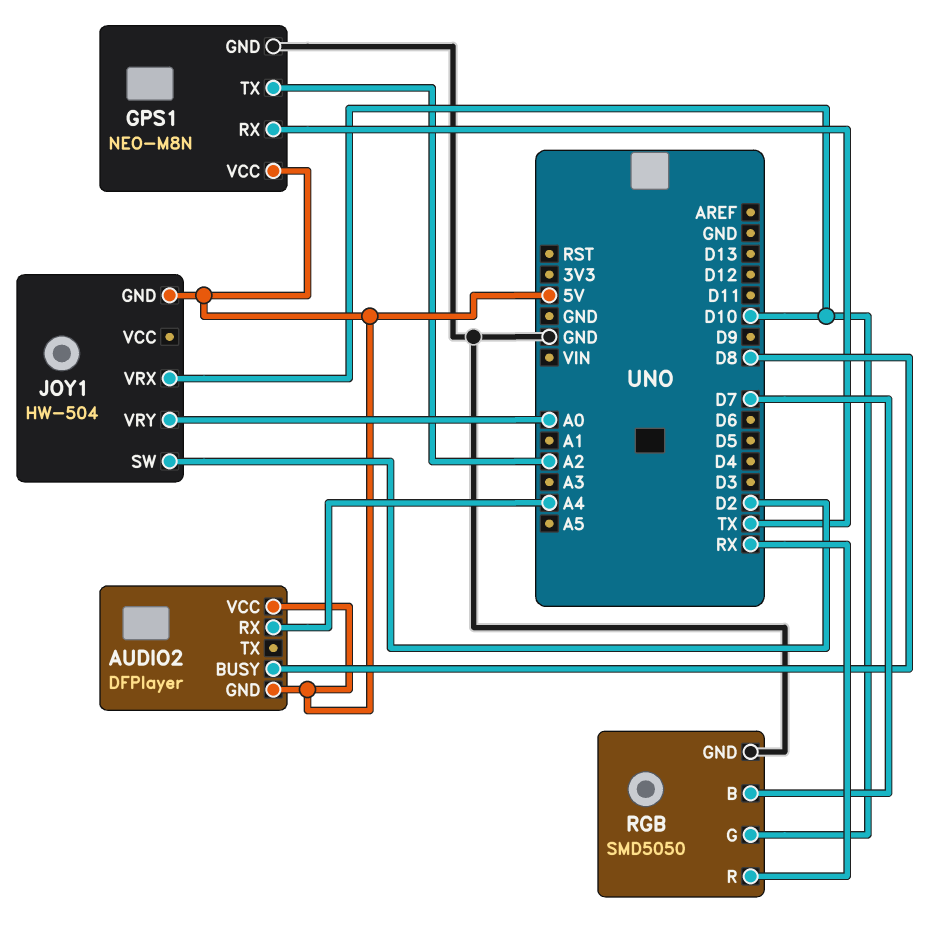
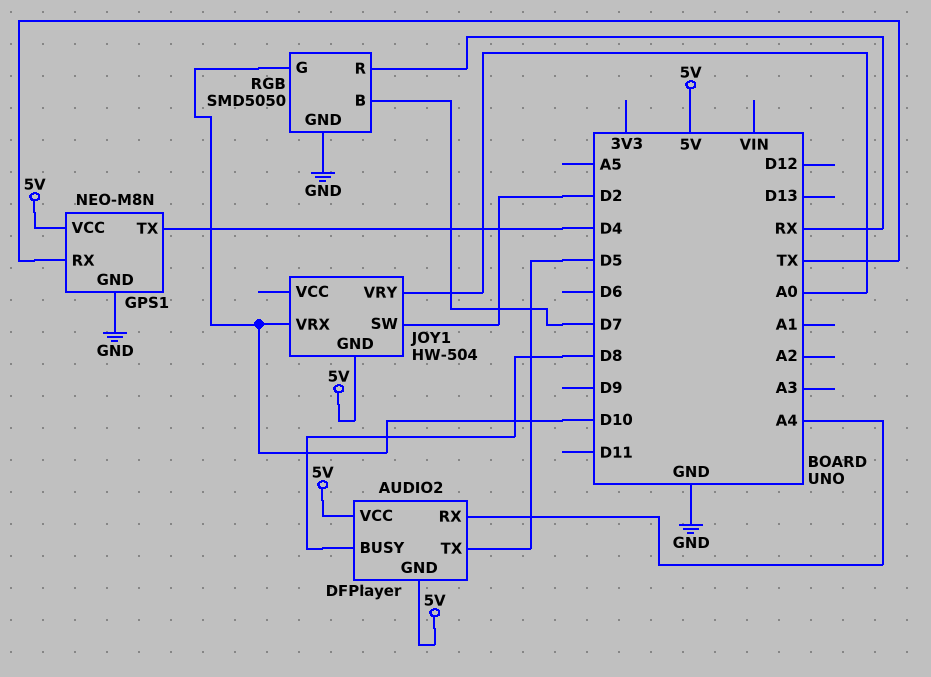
AUDIO2 pin TX: none -> D5
GPS1 pin TX: A2 -> D4

